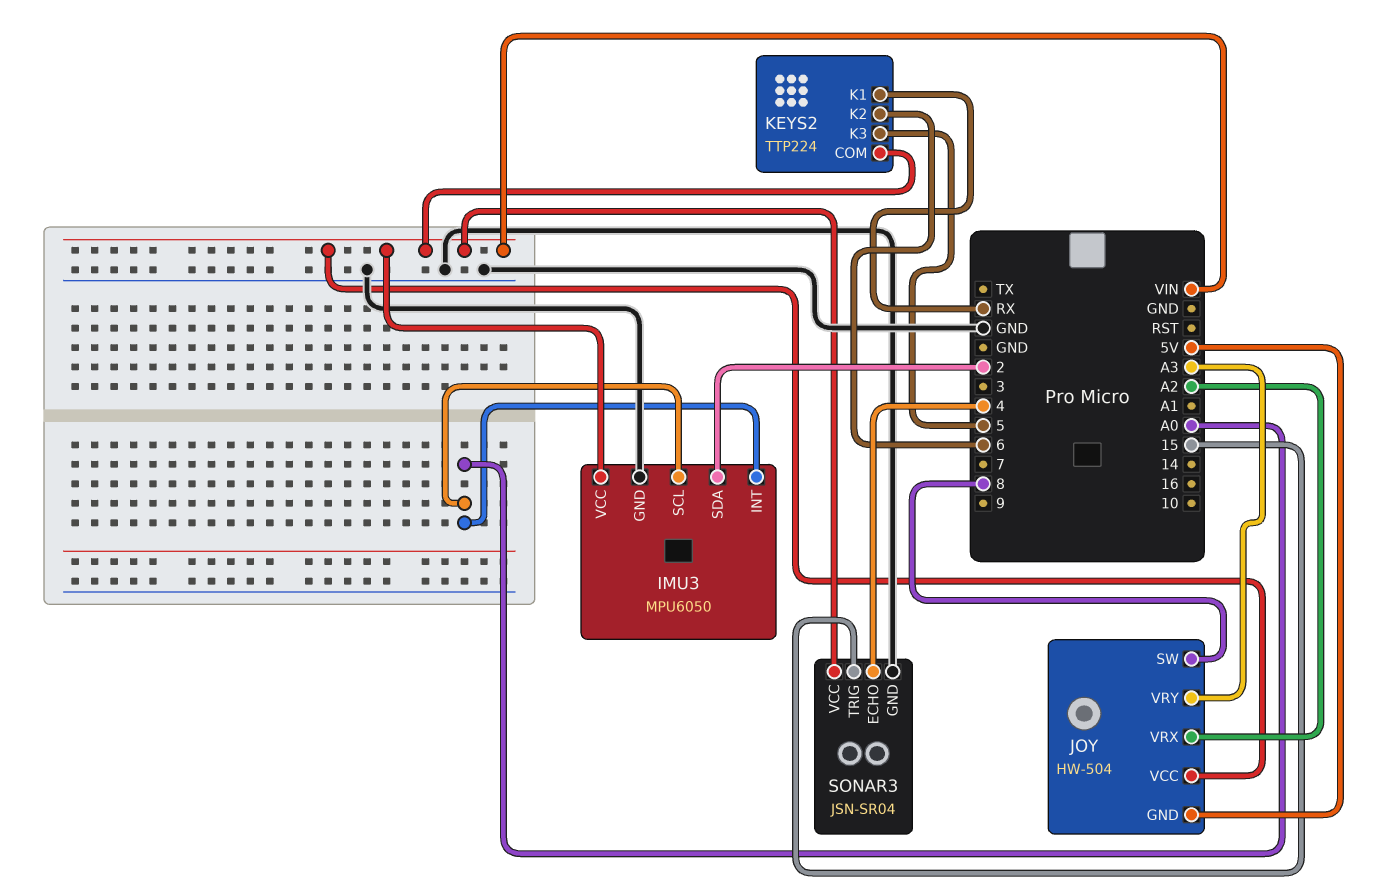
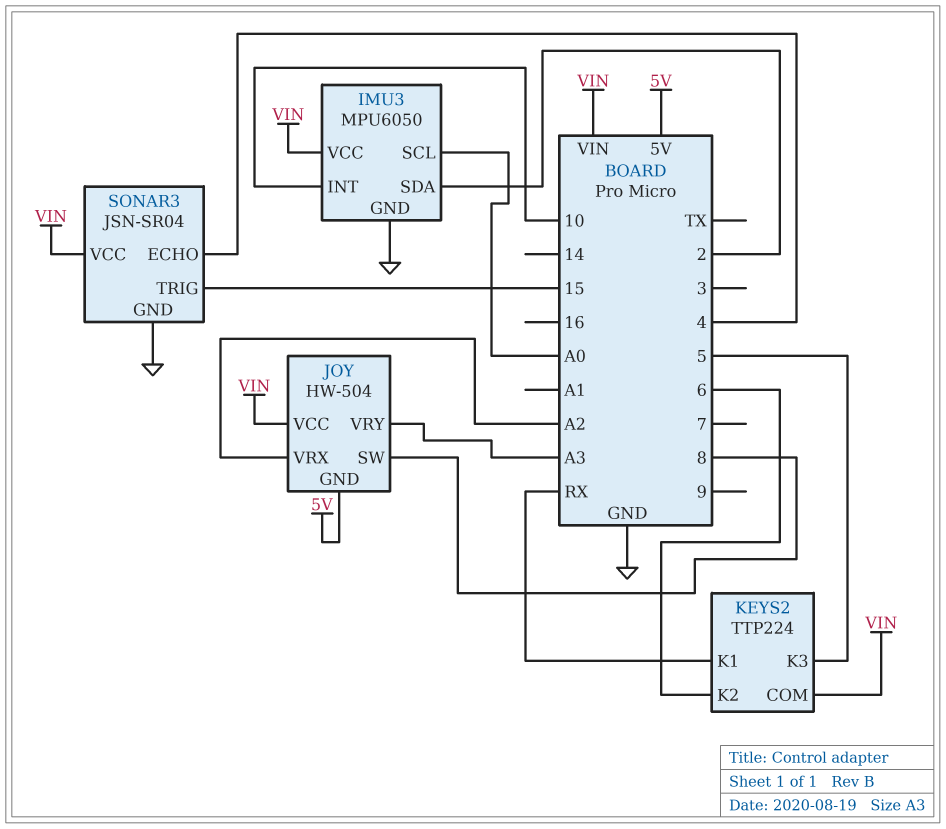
IMU3 pin INT: A0 -> 10

